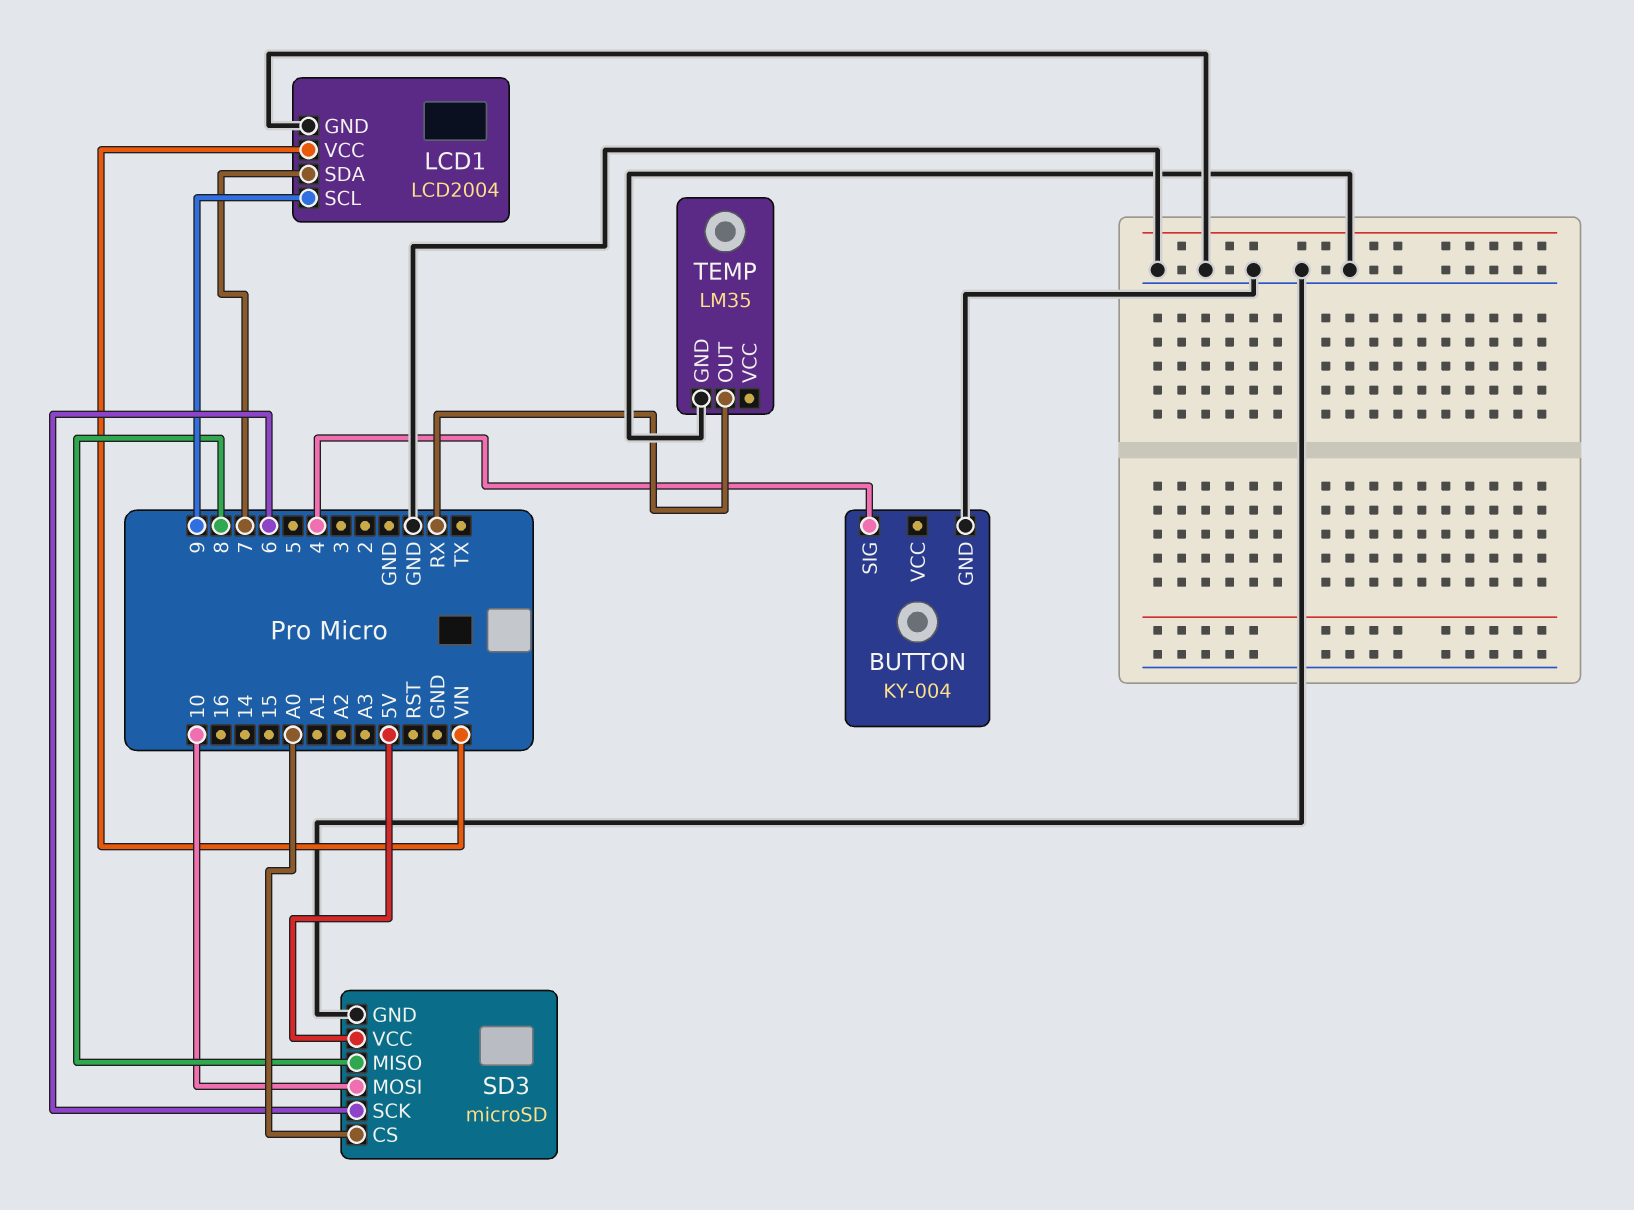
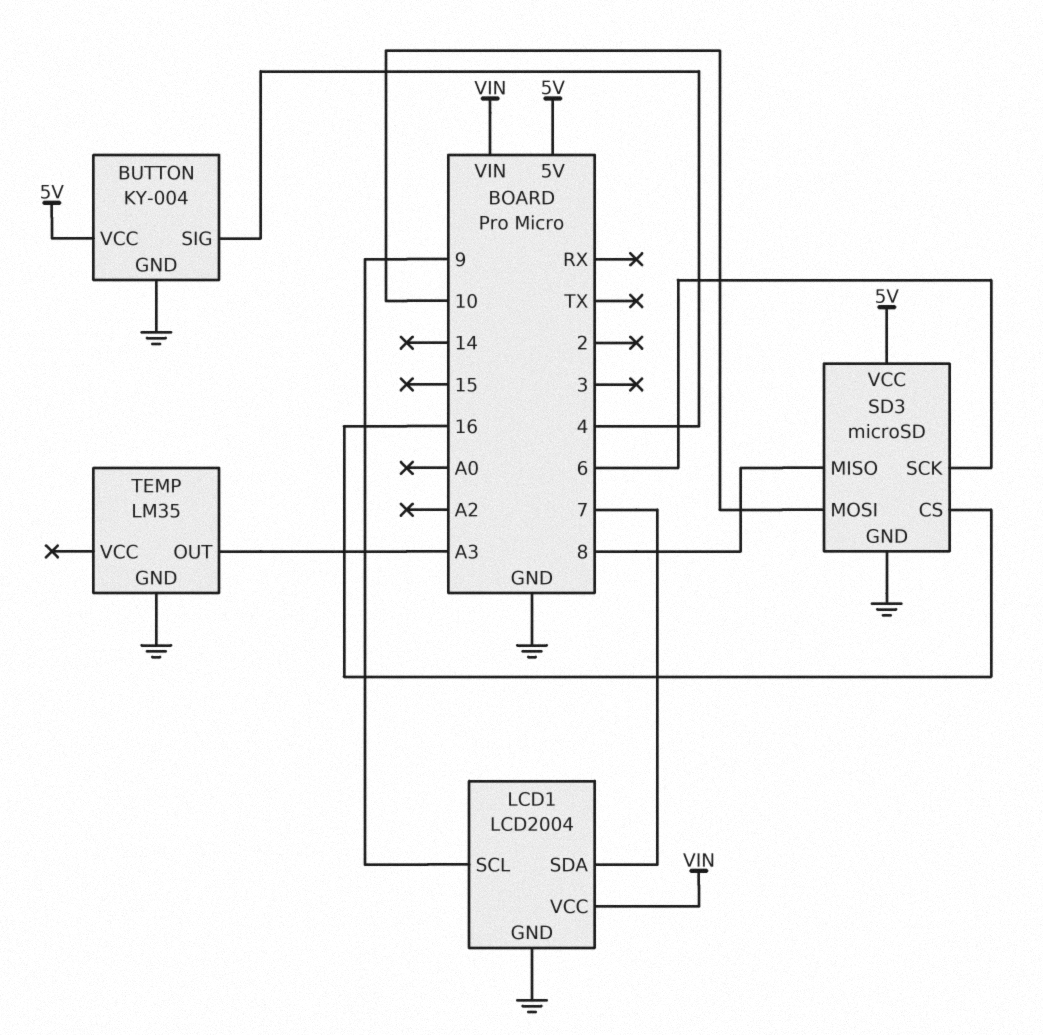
BUTTON pin VCC: none -> 5V
SD3 pin CS: A0 -> 16
TEMP pin OUT: RX -> A3

